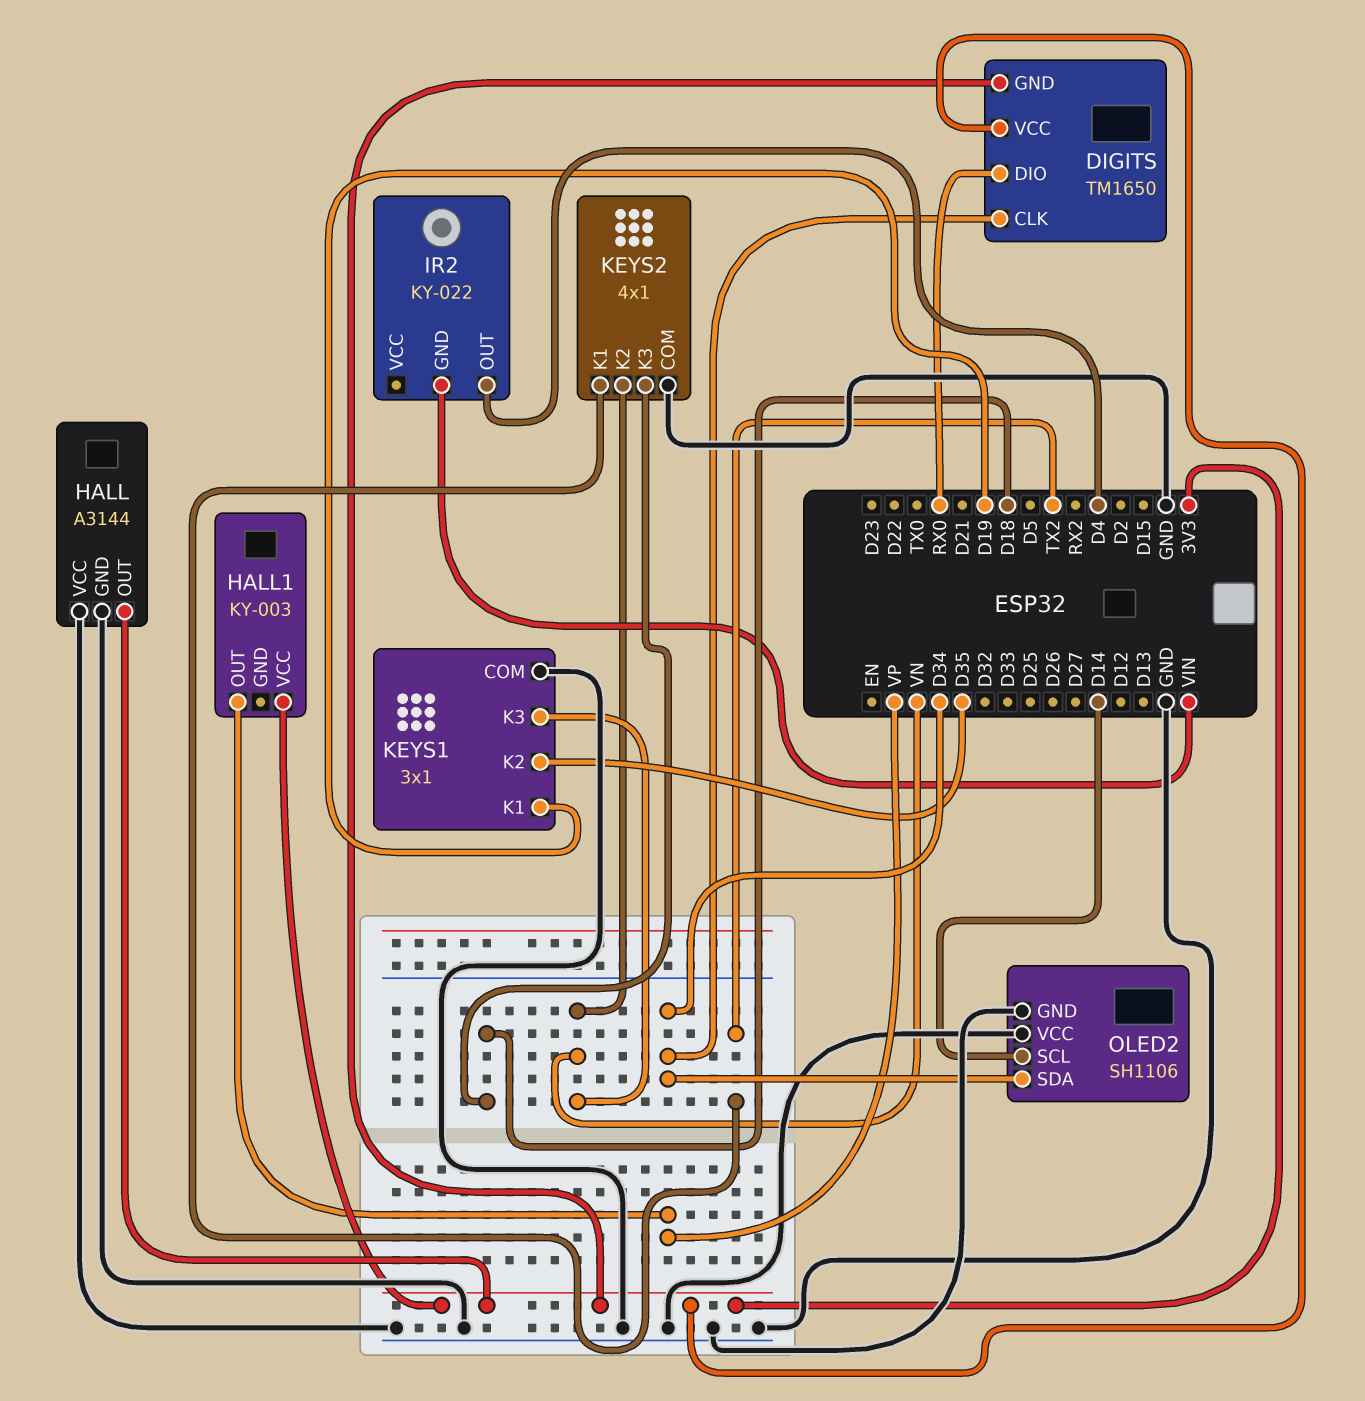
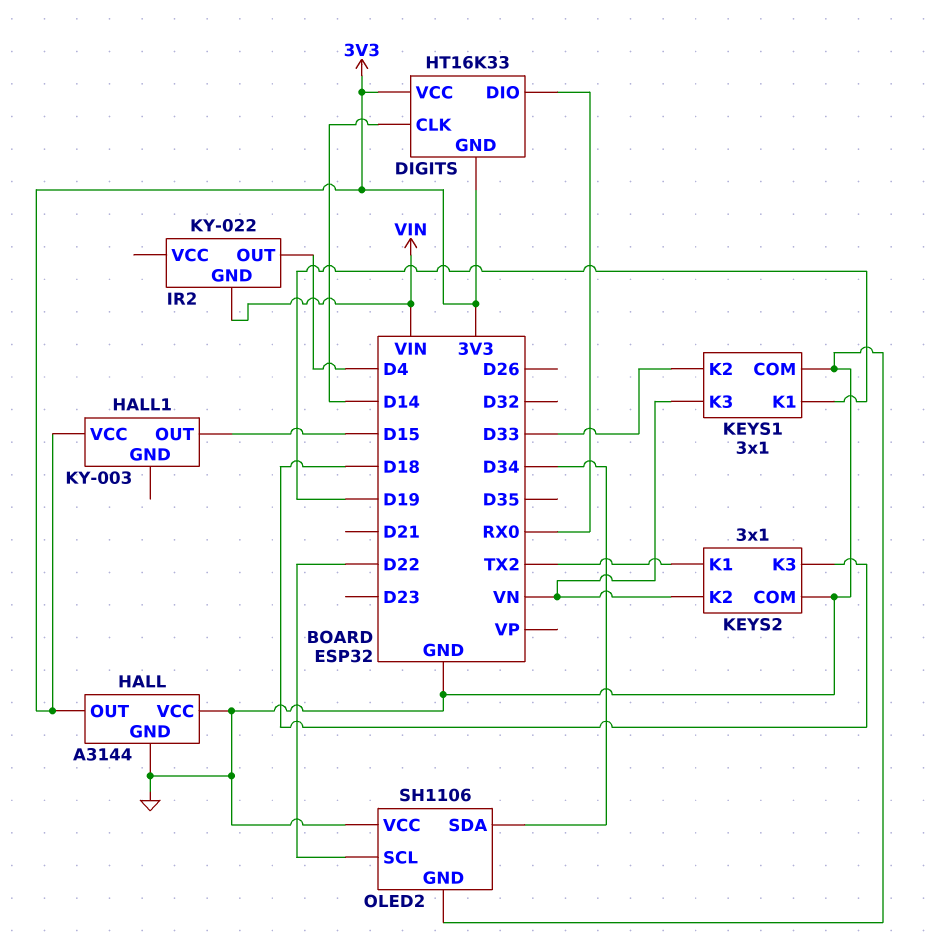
DIGITS: TM1650 -> HT16K33
DIGITS pin CLK: D34 -> D14
HALL1 pin OUT: VP -> D15
KEYS1 pin K2: D35 -> D33
KEYS2: 4x1 -> 3x1
OLED2 pin SCL: D14 -> D22

